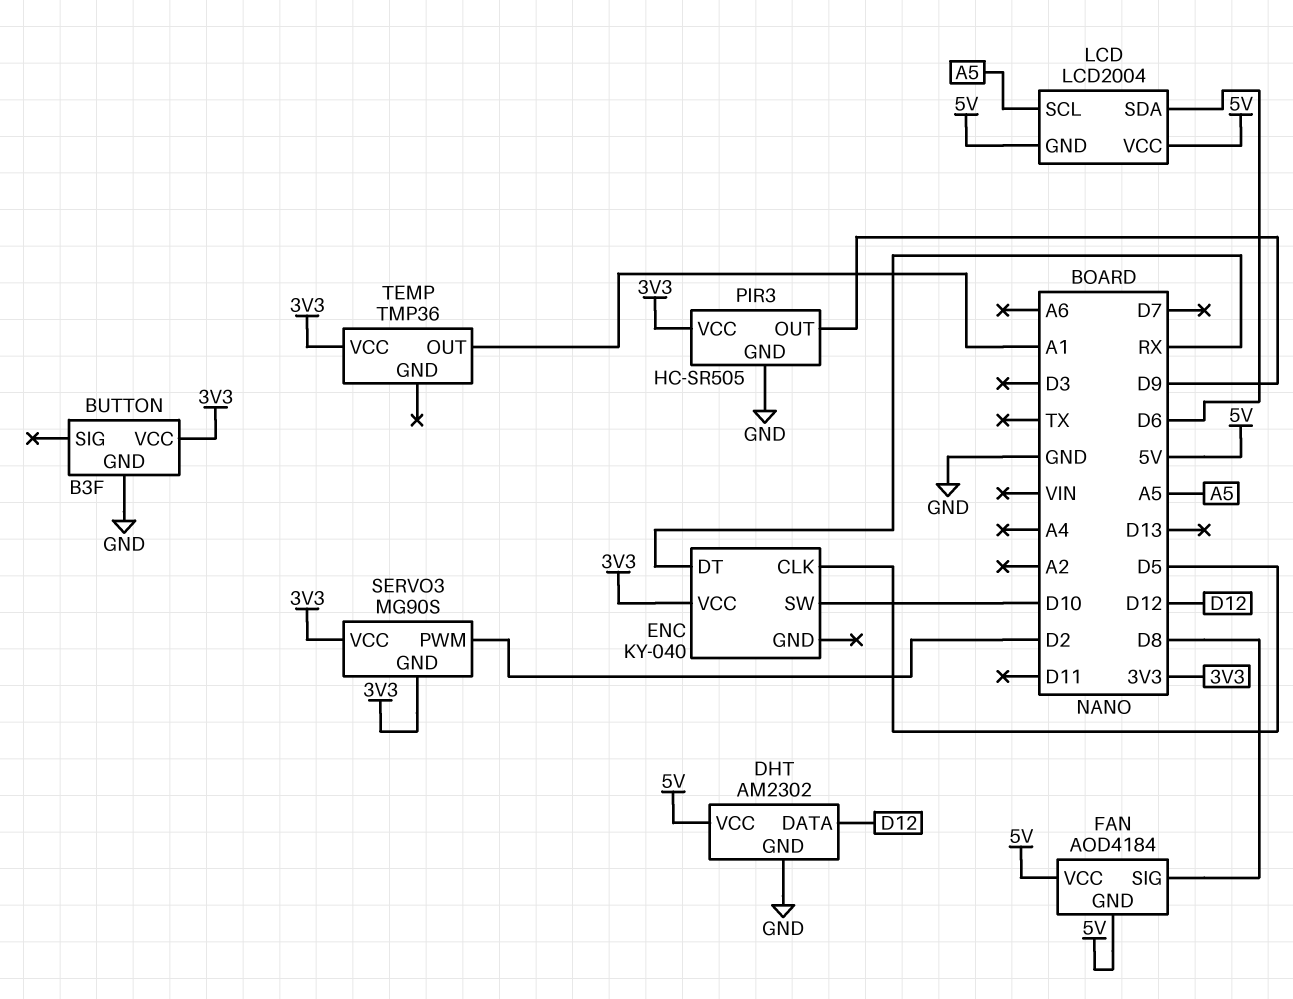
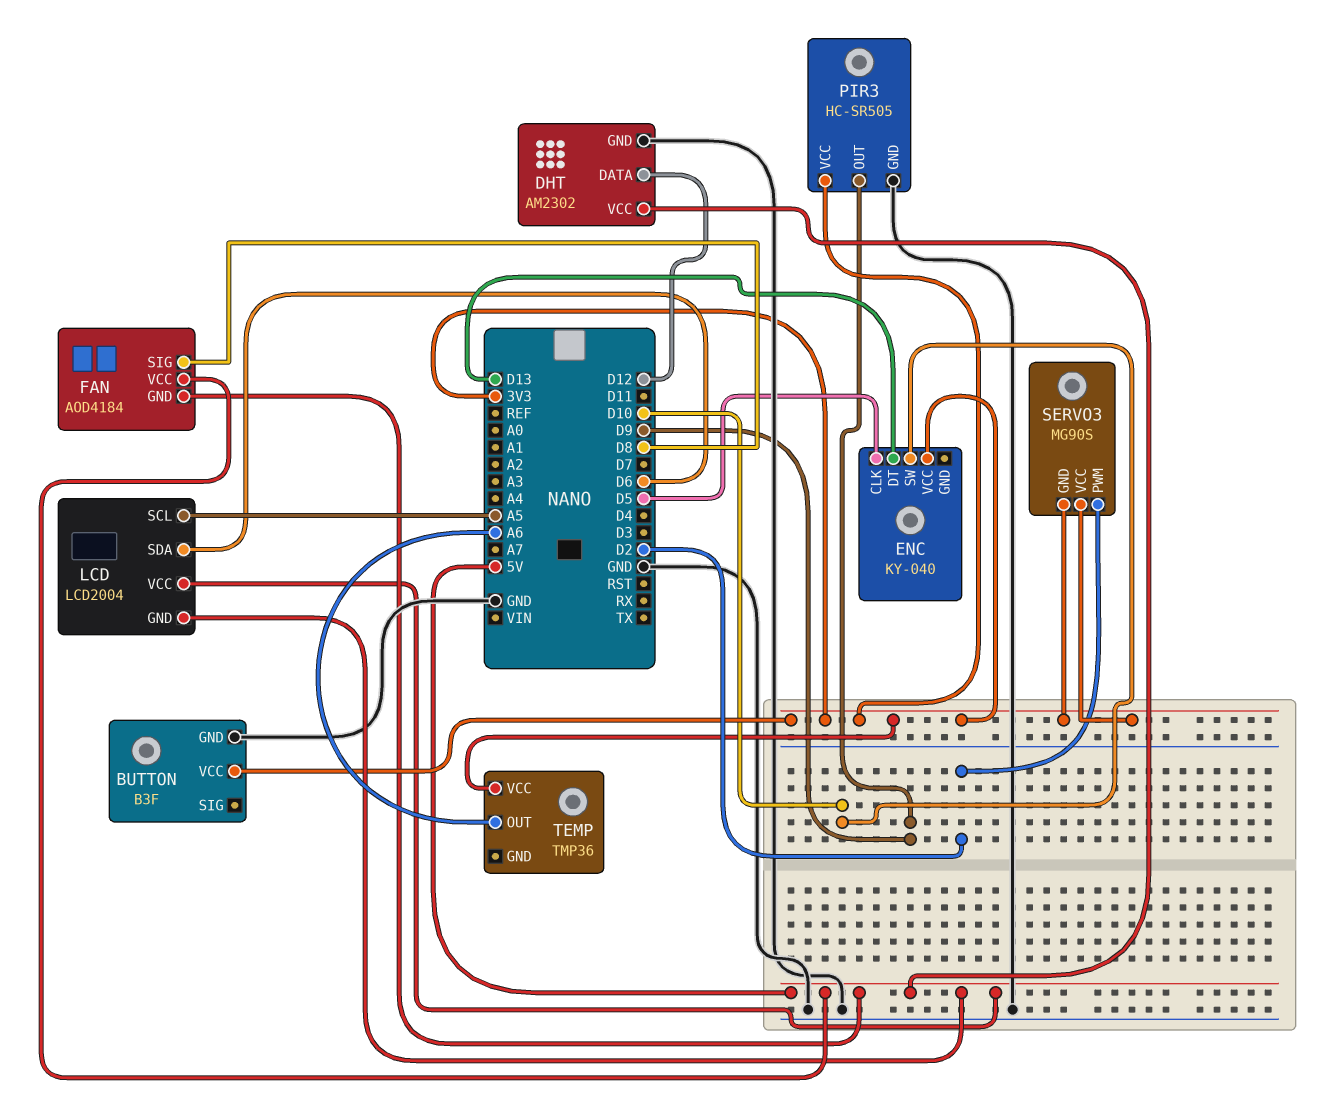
ENC pin DT: RX -> D13
TEMP pin OUT: A1 -> A6

